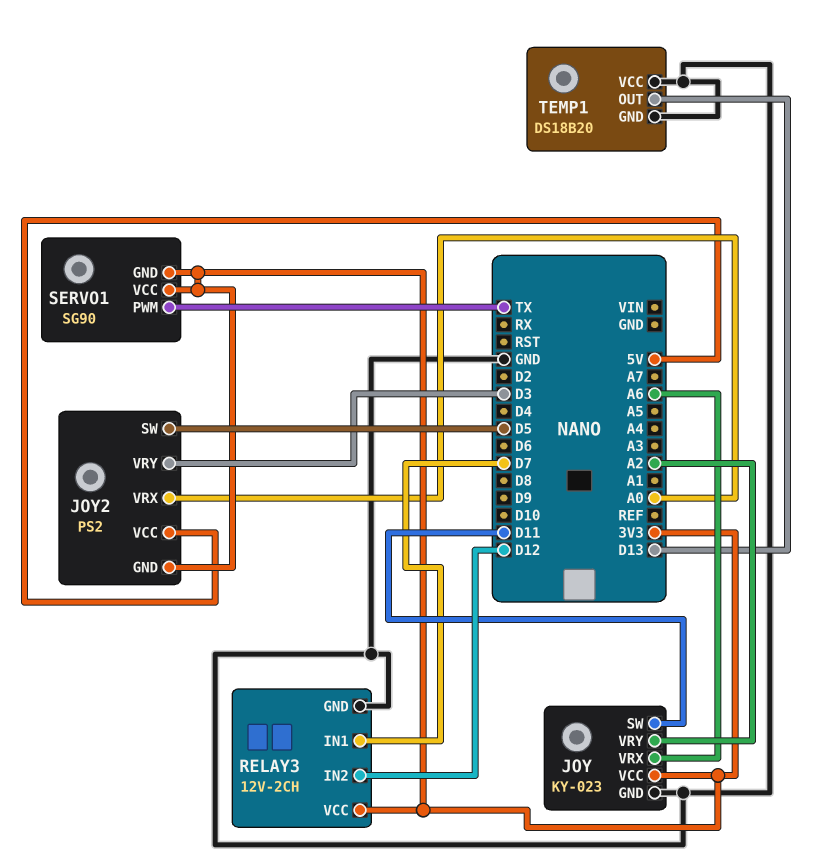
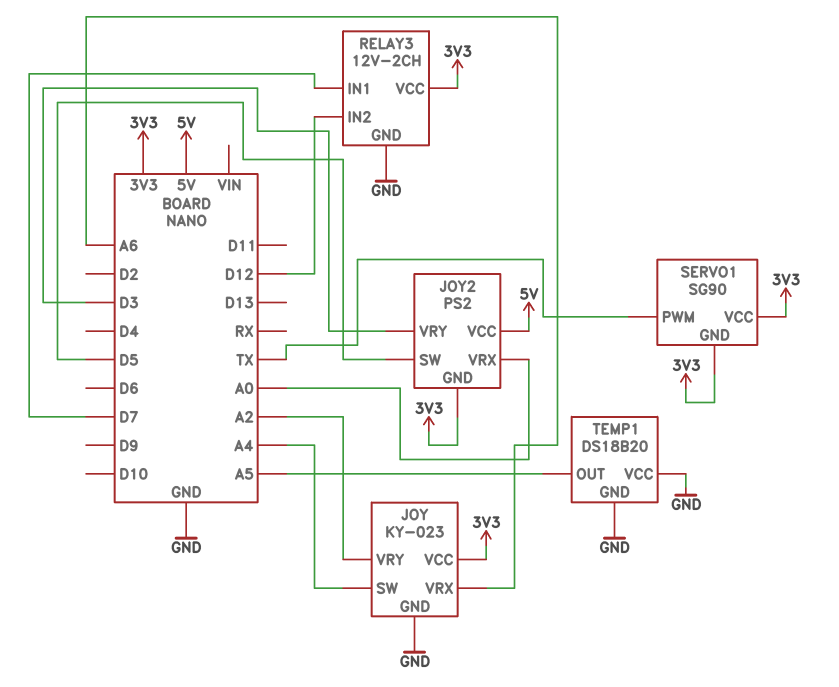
JOY pin SW: D11 -> A4
TEMP1 pin OUT: D13 -> A5

